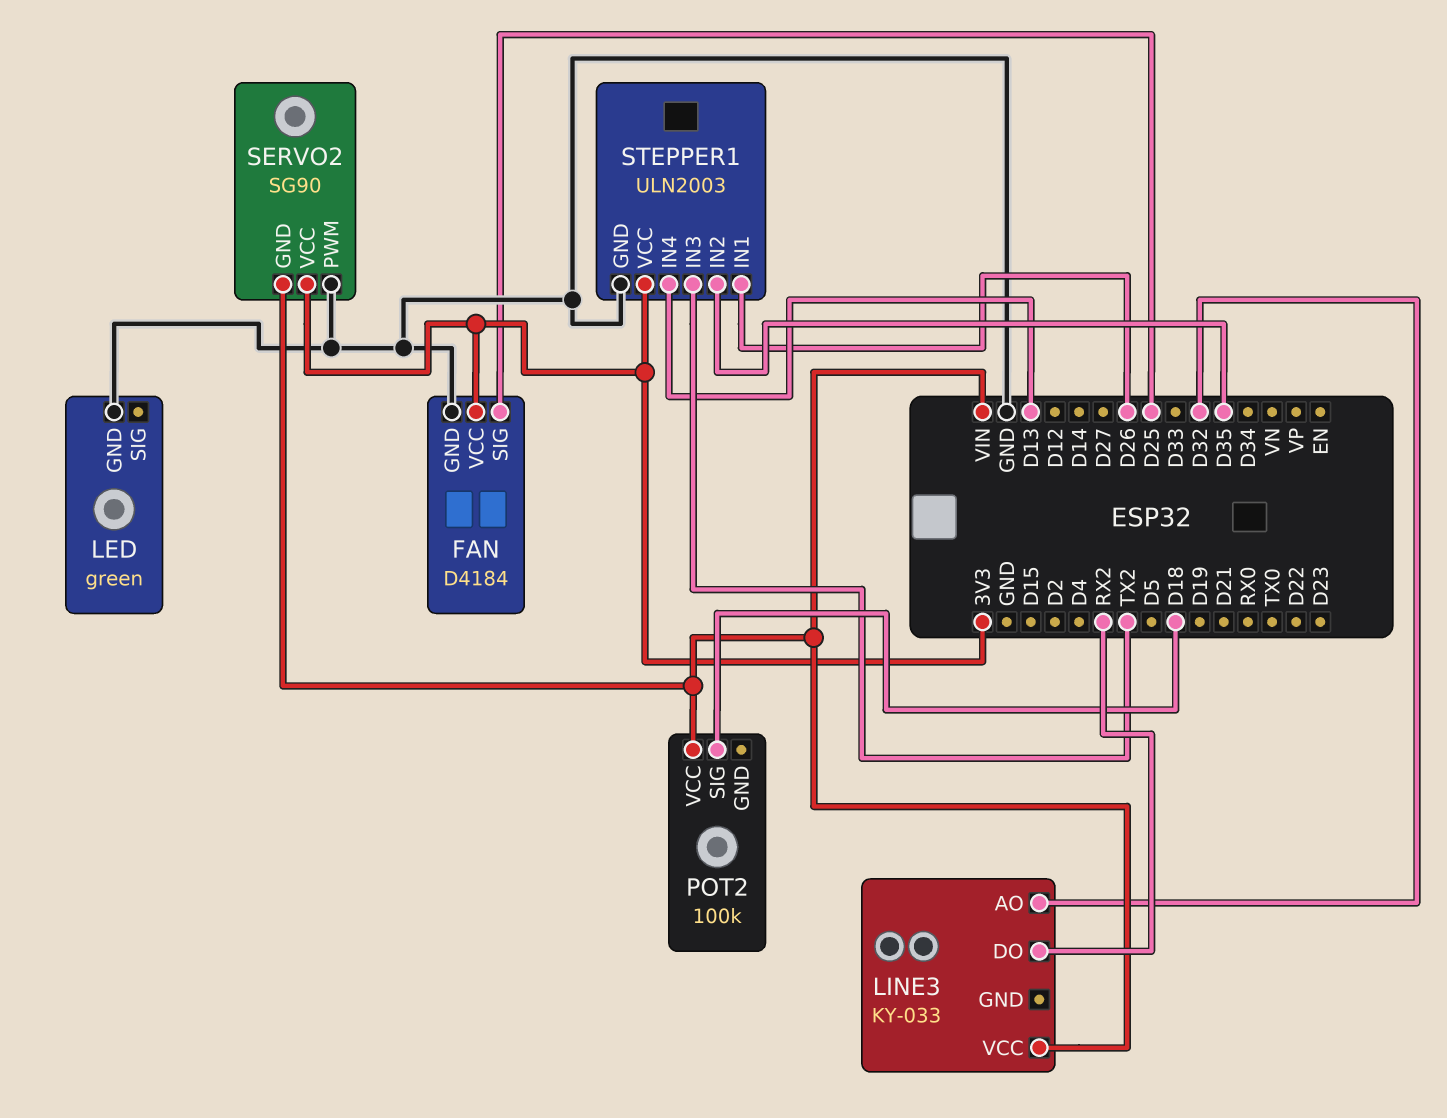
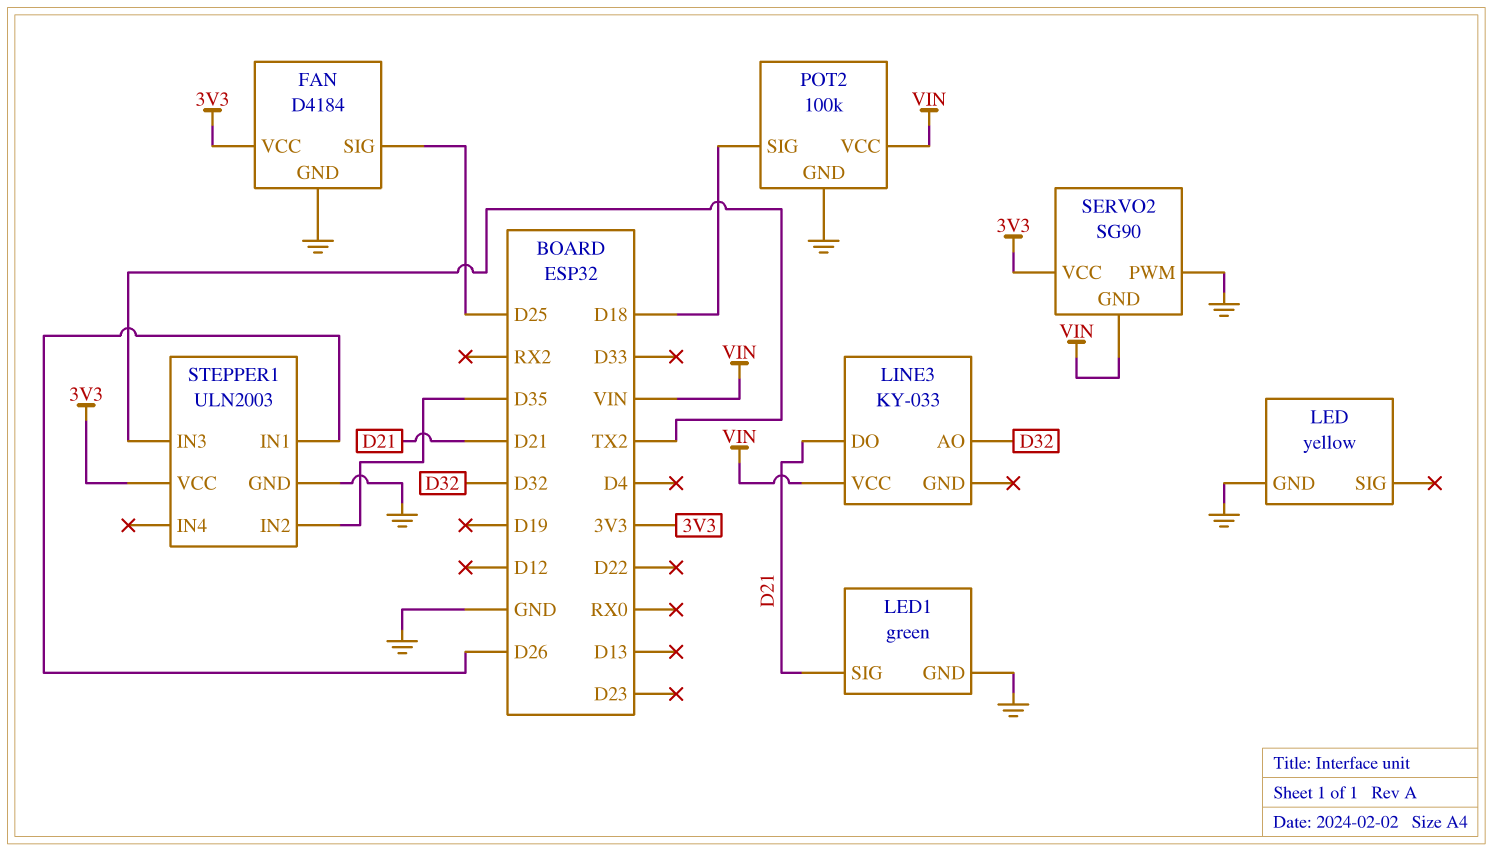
LED: green -> yellow
LED1: none -> green
LED1 pin GND: none -> GND
LED1 pin SIG: none -> D21
LINE3 pin DO: RX2 -> D21
POT2 pin GND: none -> GND
STEPPER1 pin IN4: D13 -> none

